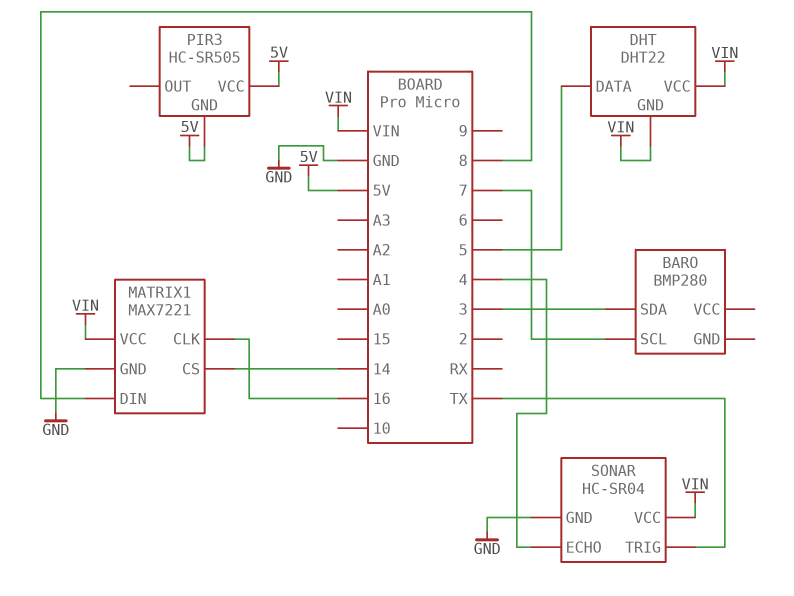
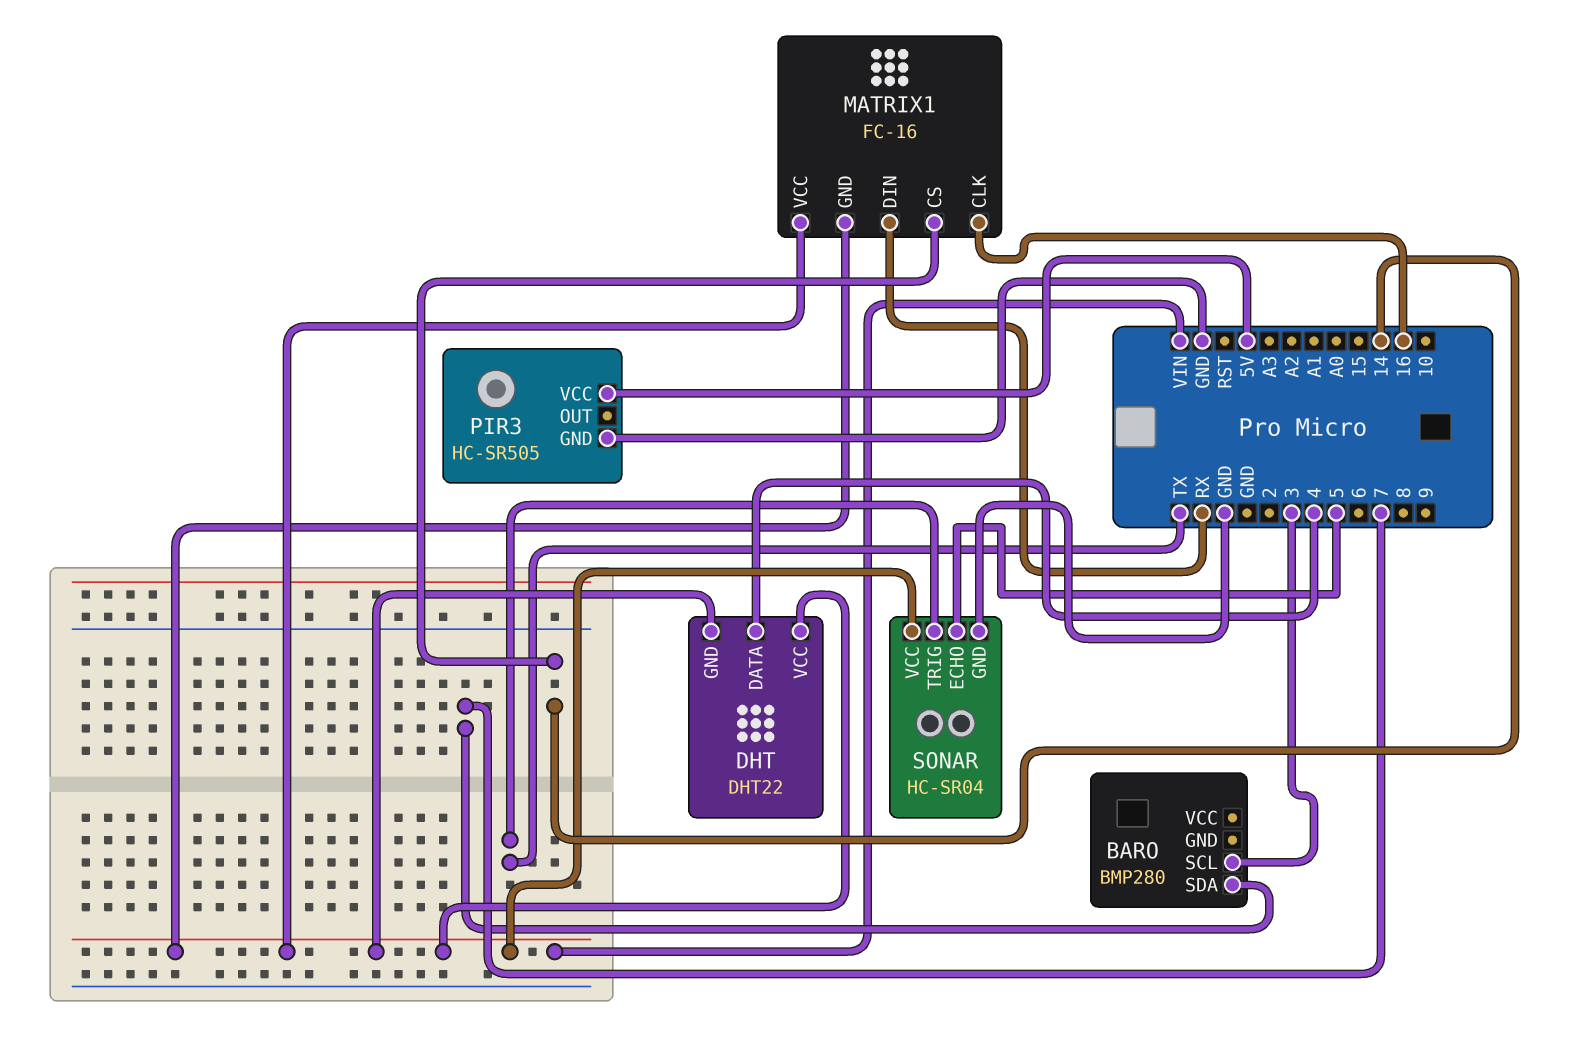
BARO pin SCL: 7 -> 3
BARO pin SDA: 3 -> 7
DHT pin DATA: 5 -> 4
MATRIX1: MAX7221 -> FC-16
MATRIX1 pin DIN: 8 -> RX
MATRIX1 pin GND: GND -> VIN
PIR3 pin GND: 5V -> GND
SONAR pin ECHO: 4 -> 5

